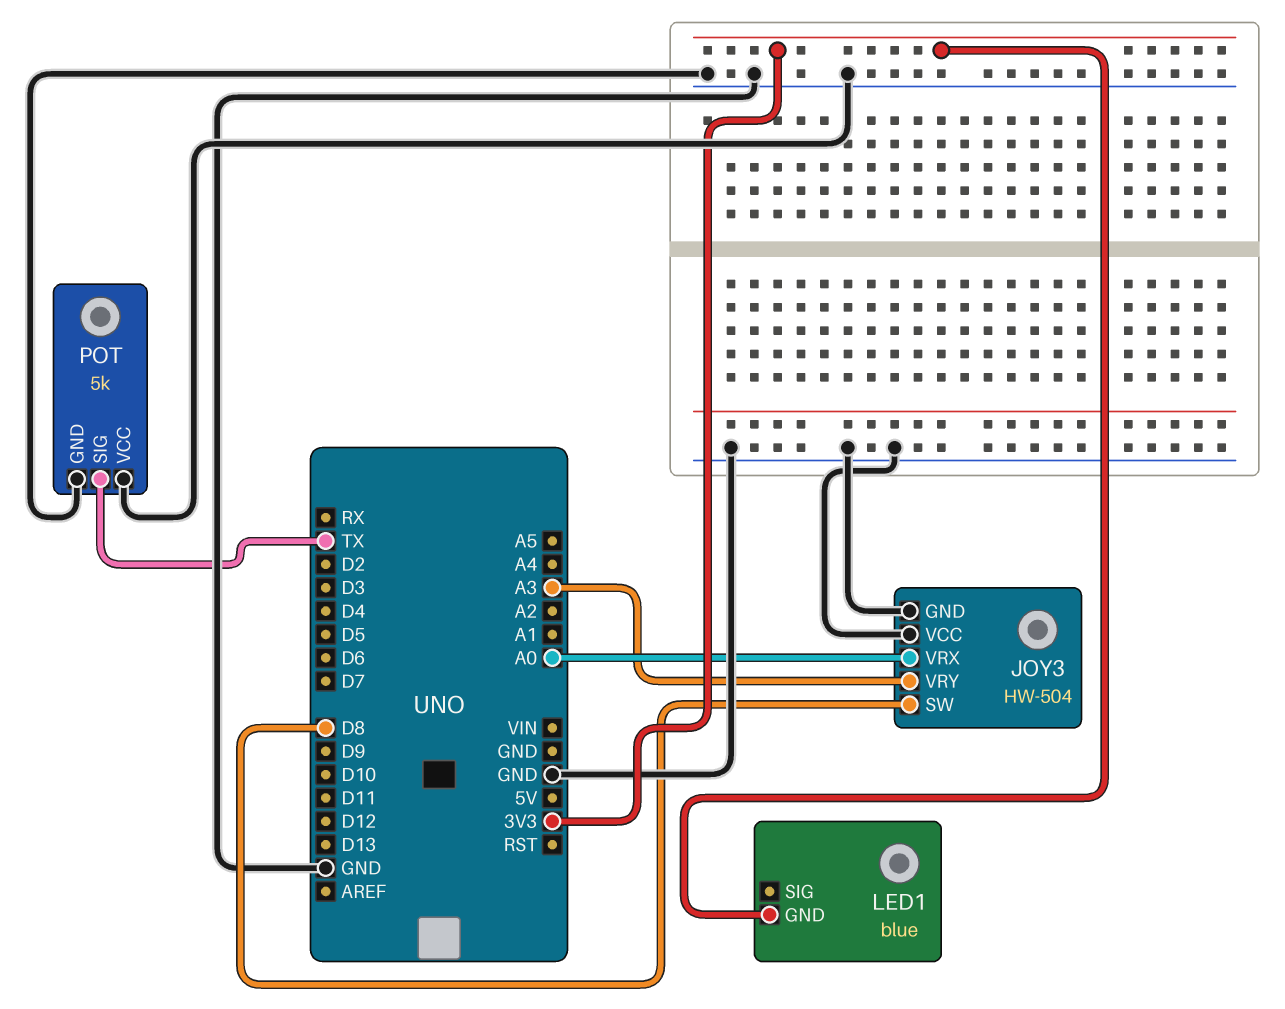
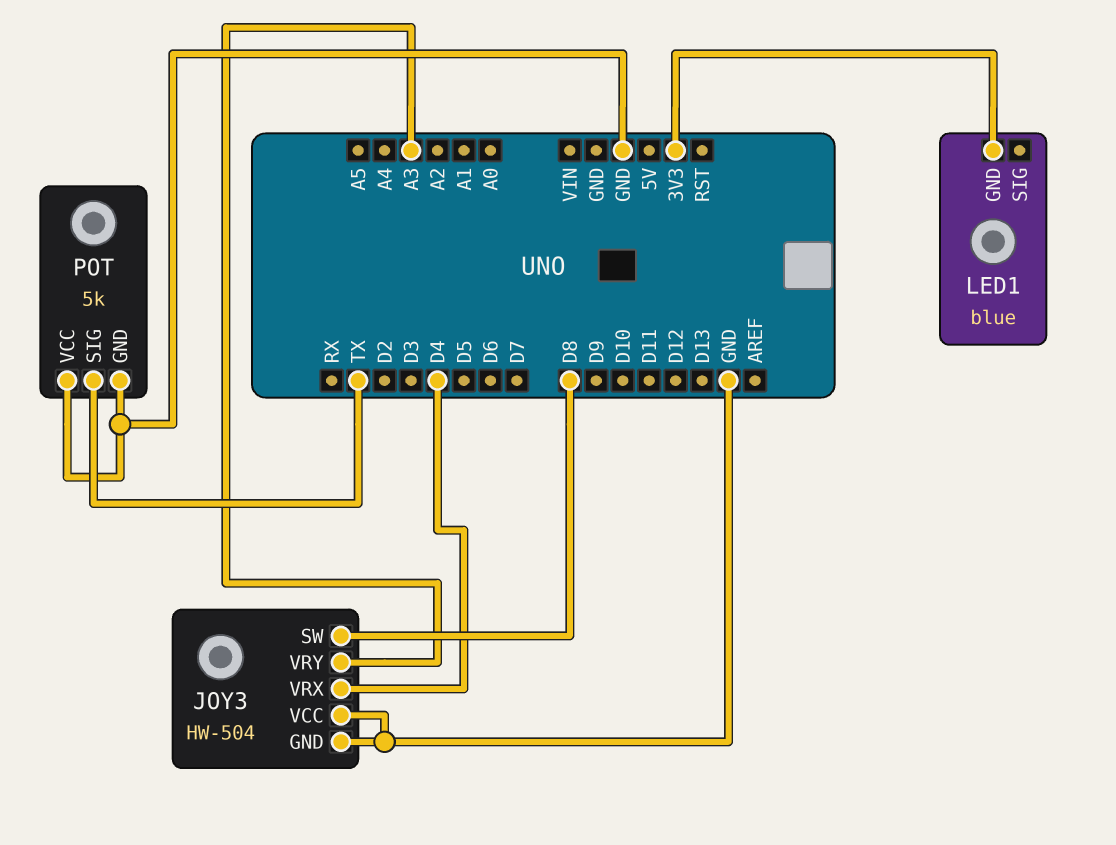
JOY3 pin VRX: A0 -> D4

